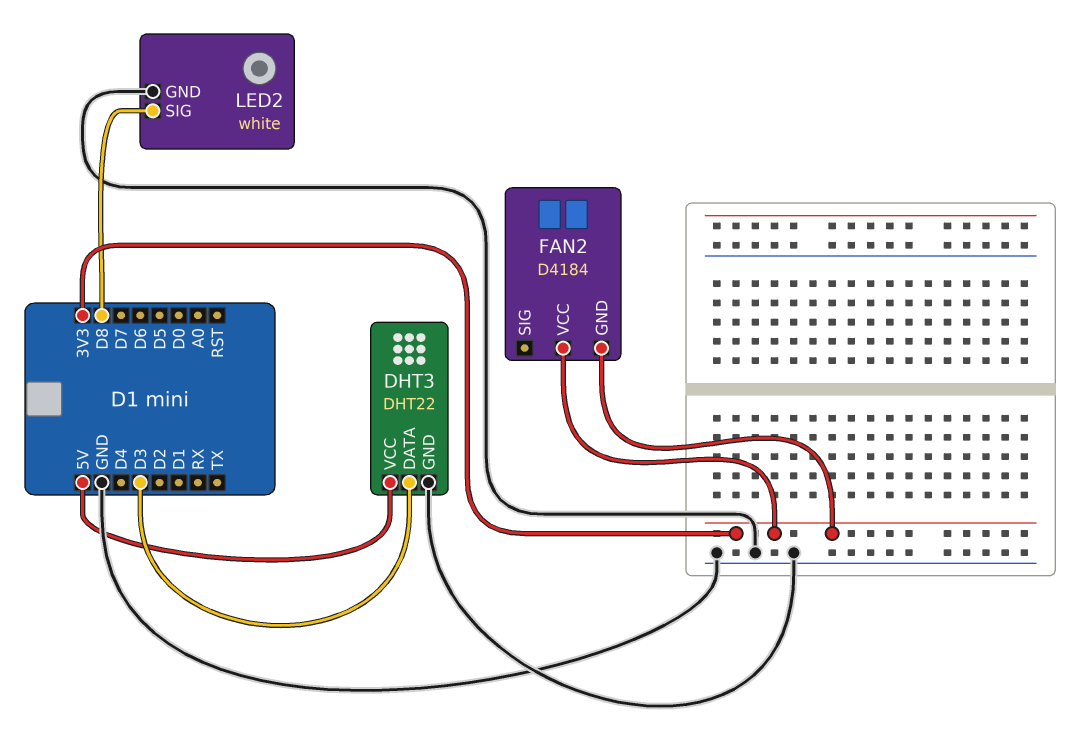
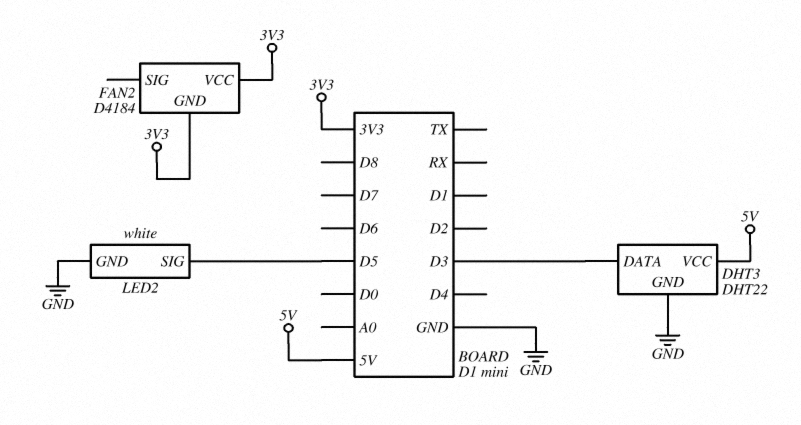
LED2 pin SIG: D8 -> D5

